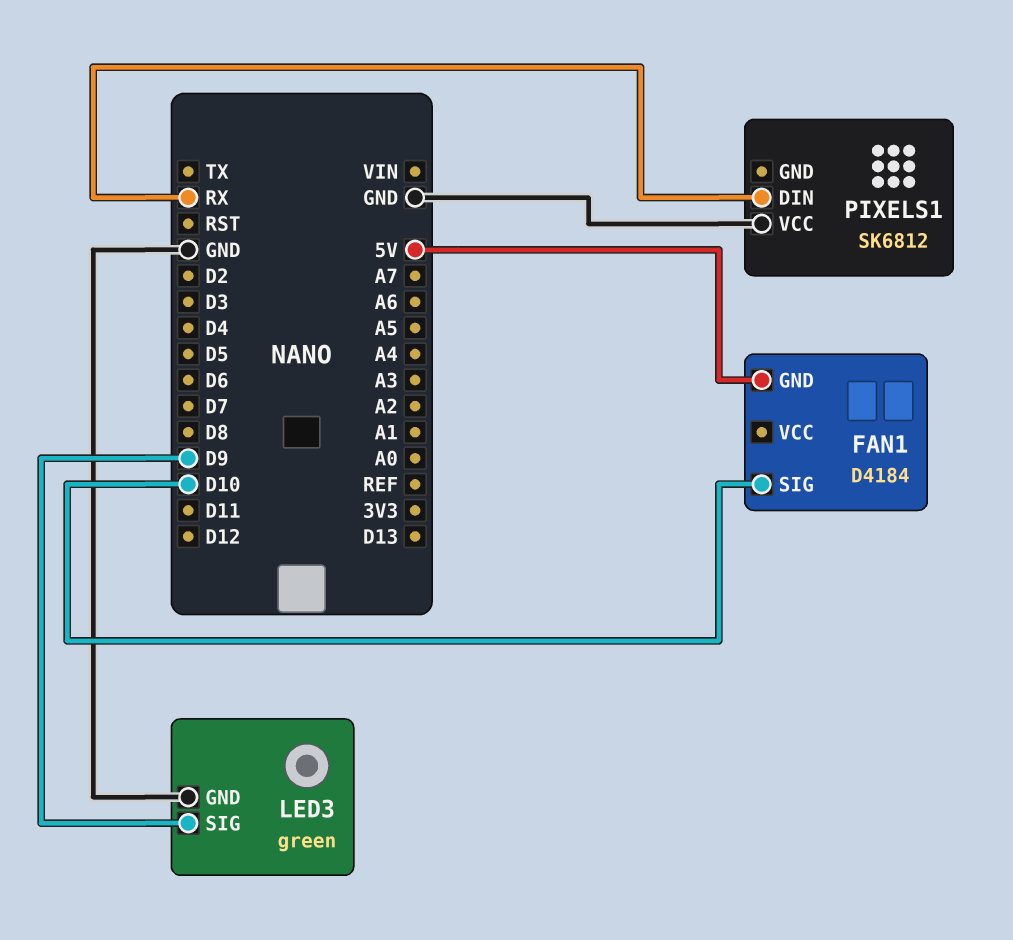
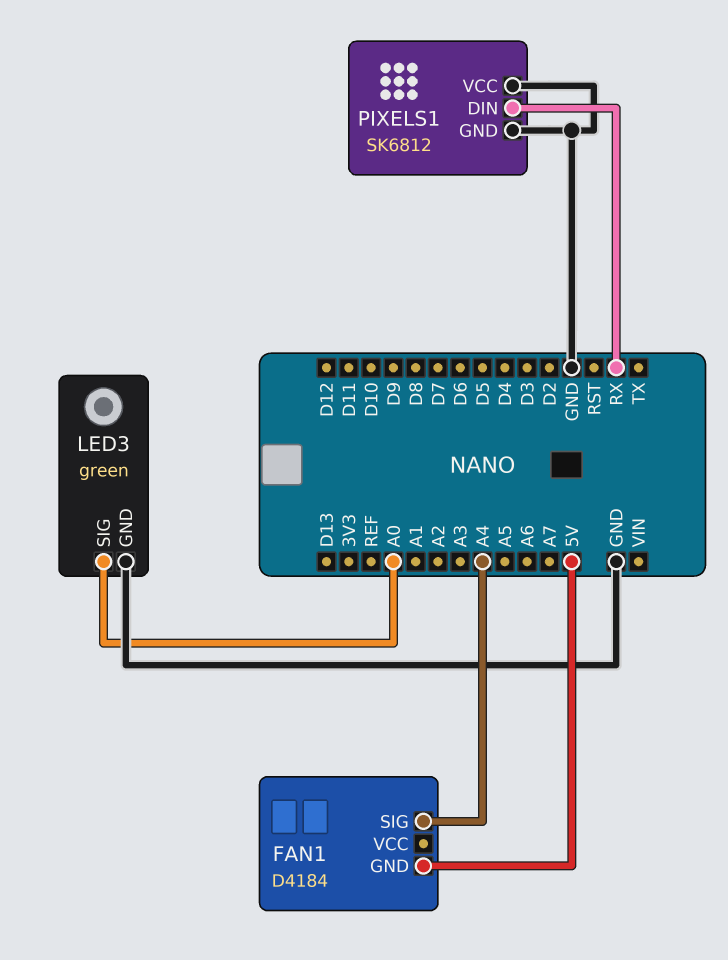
FAN1 pin SIG: D10 -> A4
LED3 pin SIG: D9 -> A0
PIXELS1 pin GND: none -> GND

